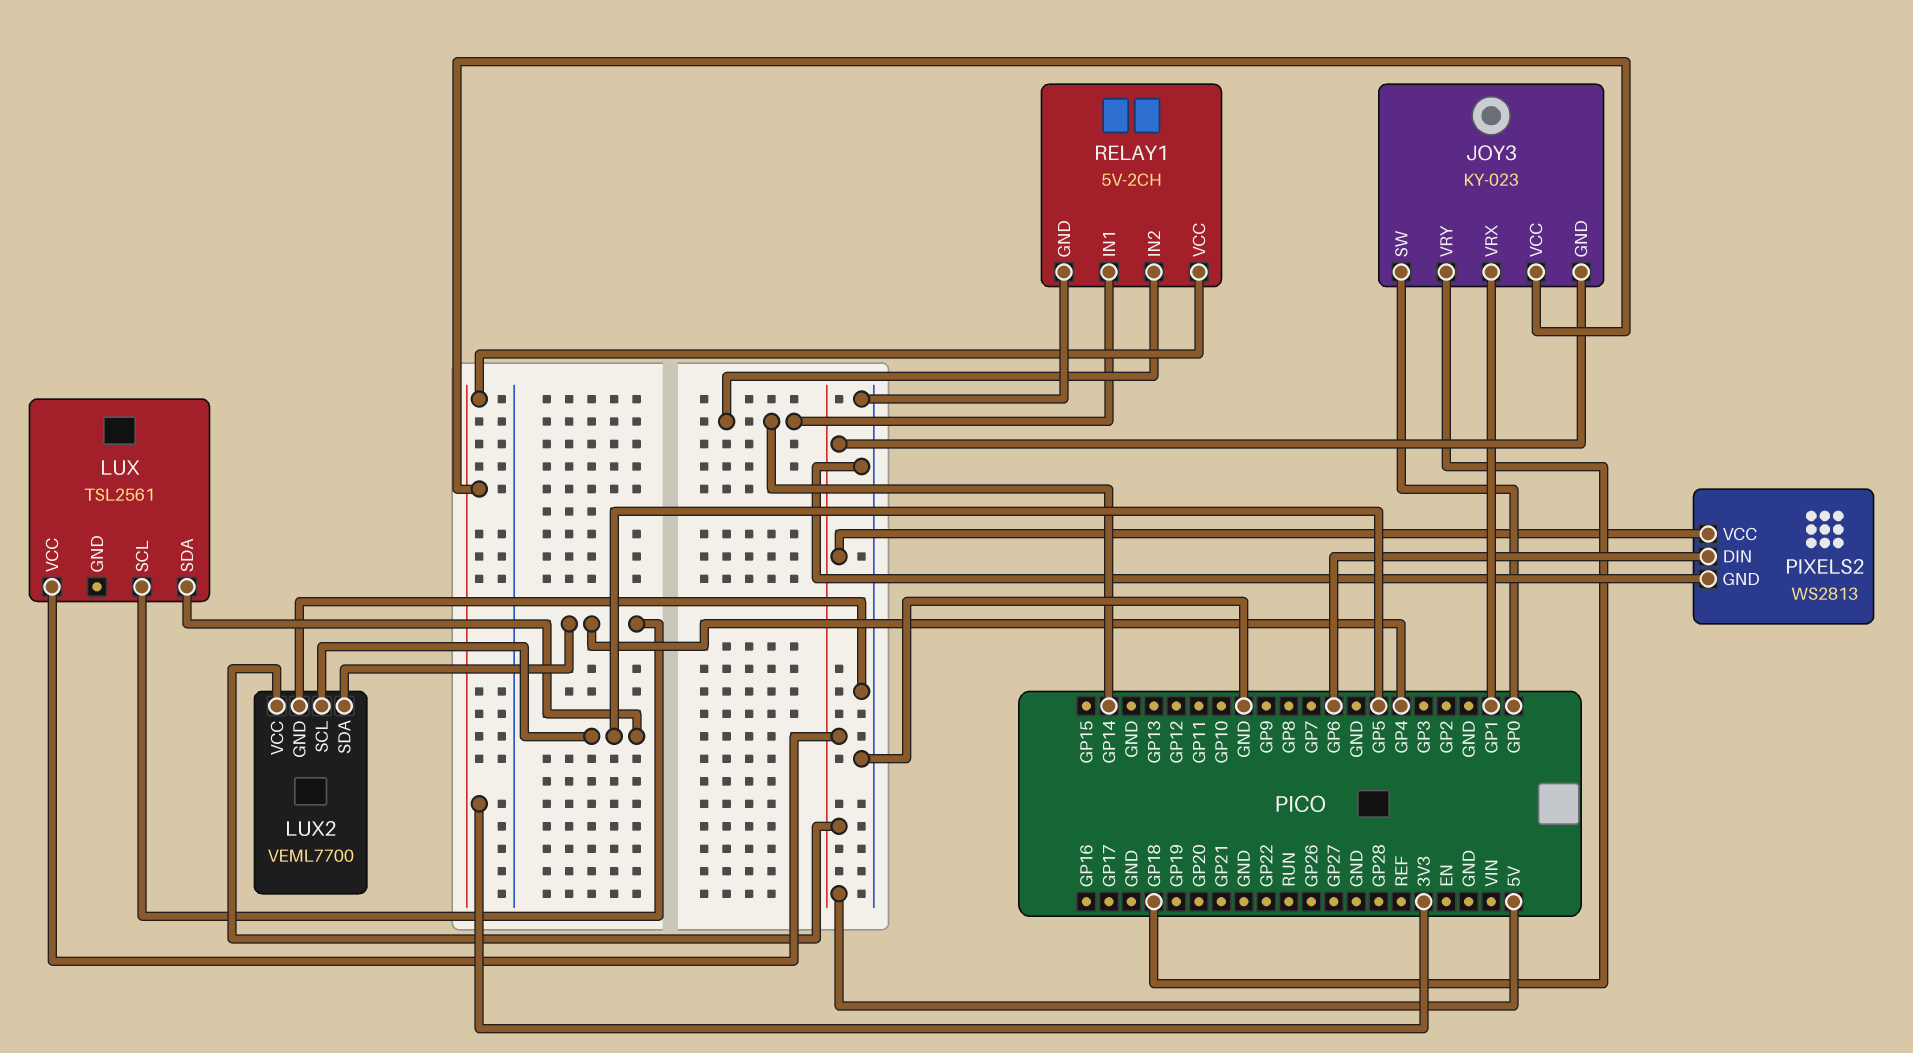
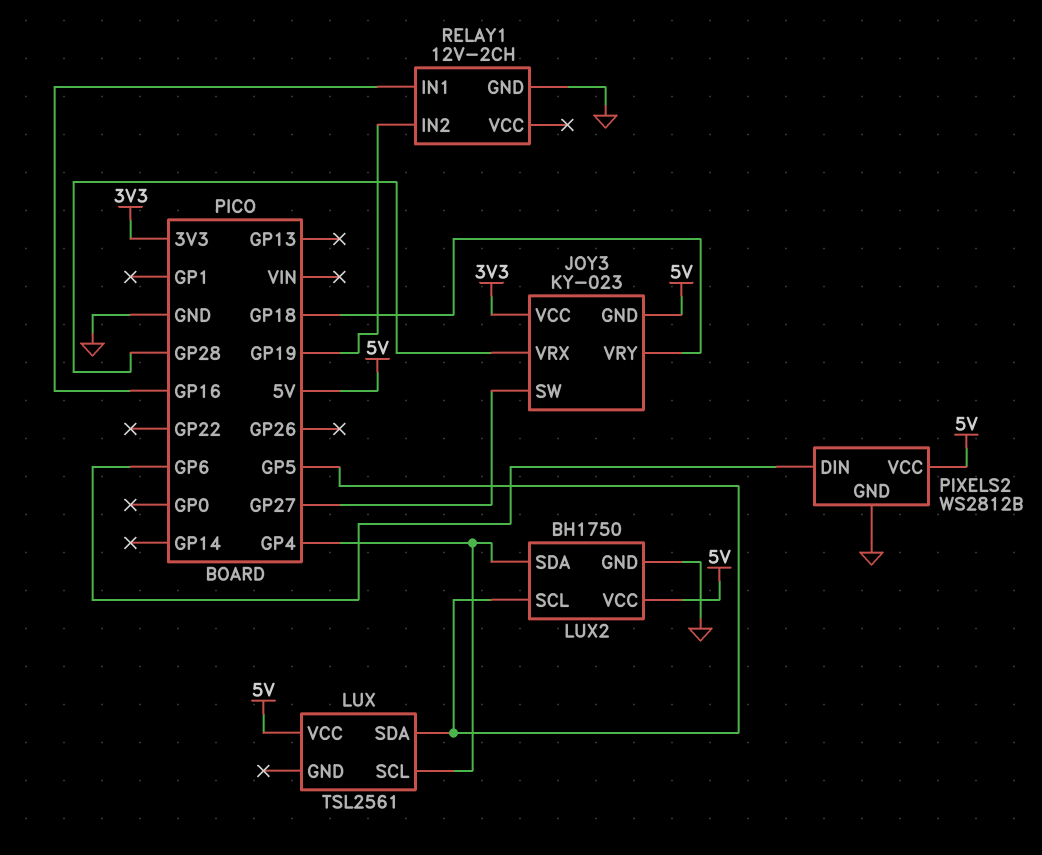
JOY3 pin SW: GP0 -> GP27
JOY3 pin VRX: GP1 -> GP28
LUX2: VEML7700 -> BH1750
PIXELS2: WS2813 -> WS2812B
RELAY1: 5V-2CH -> 12V-2CH
RELAY1 pin IN1: GP14 -> GP16
RELAY1 pin IN2: GP14 -> GP19
RELAY1 pin VCC: 3V3 -> none

